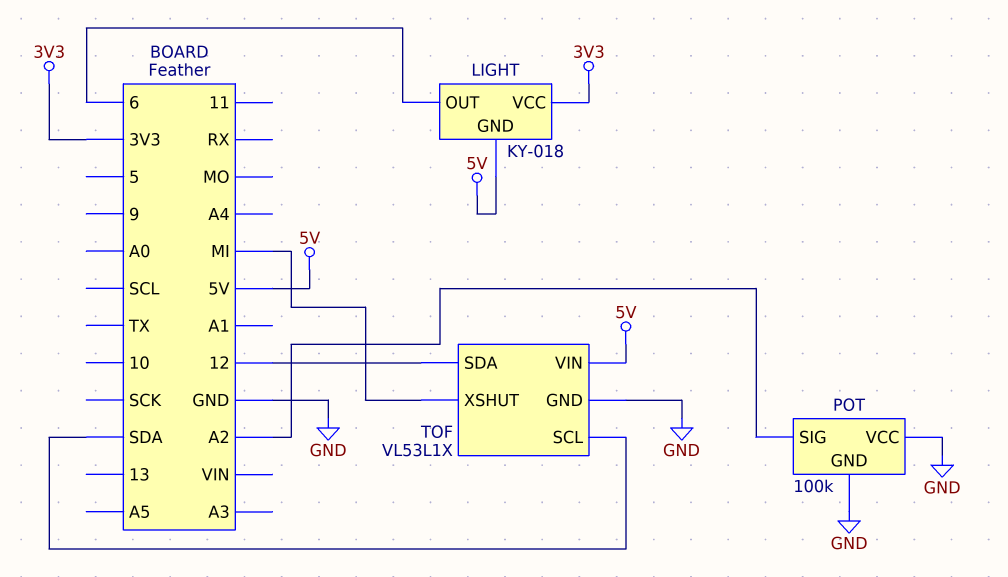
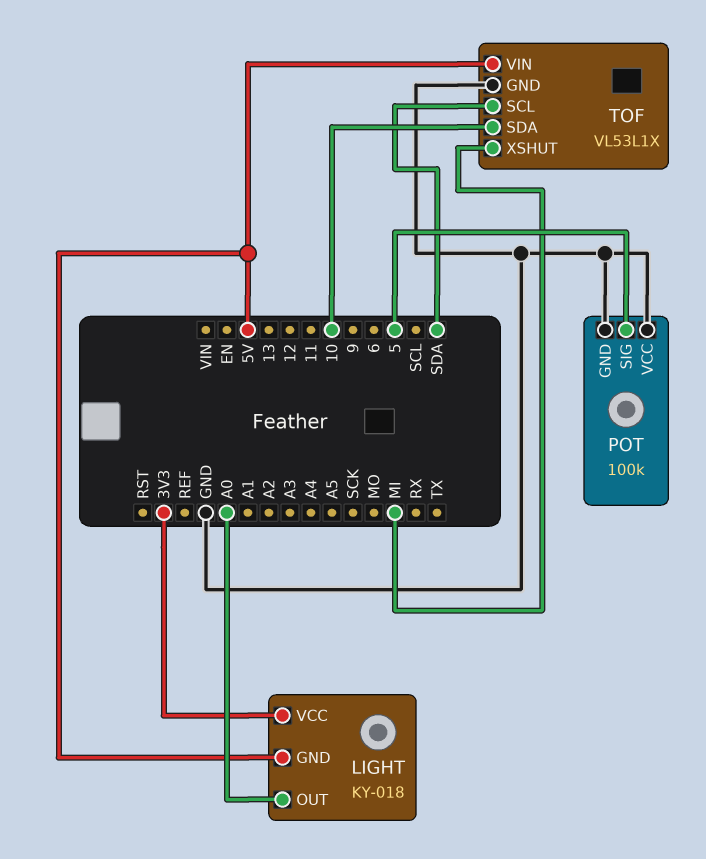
LIGHT pin OUT: 6 -> A0
POT pin SIG: A2 -> 5
TOF pin SDA: 12 -> 10

